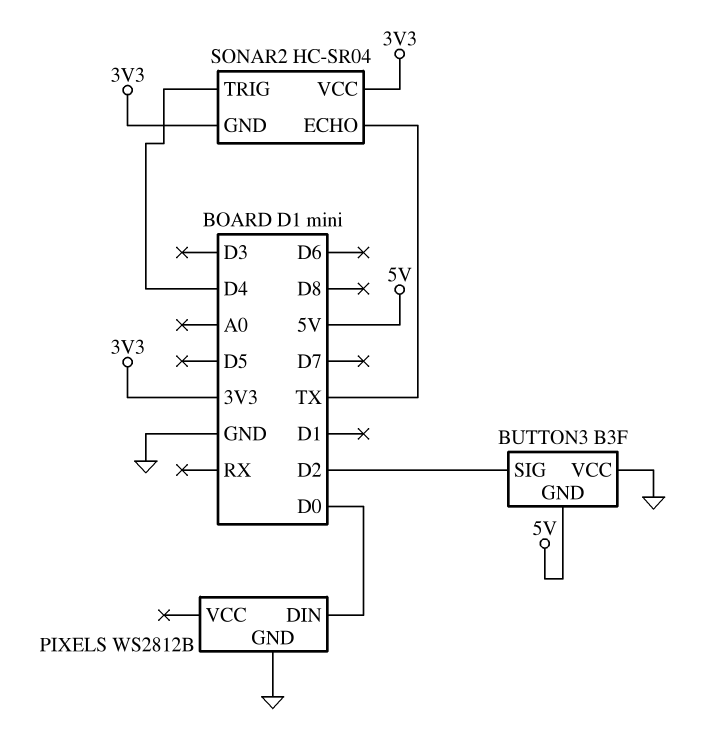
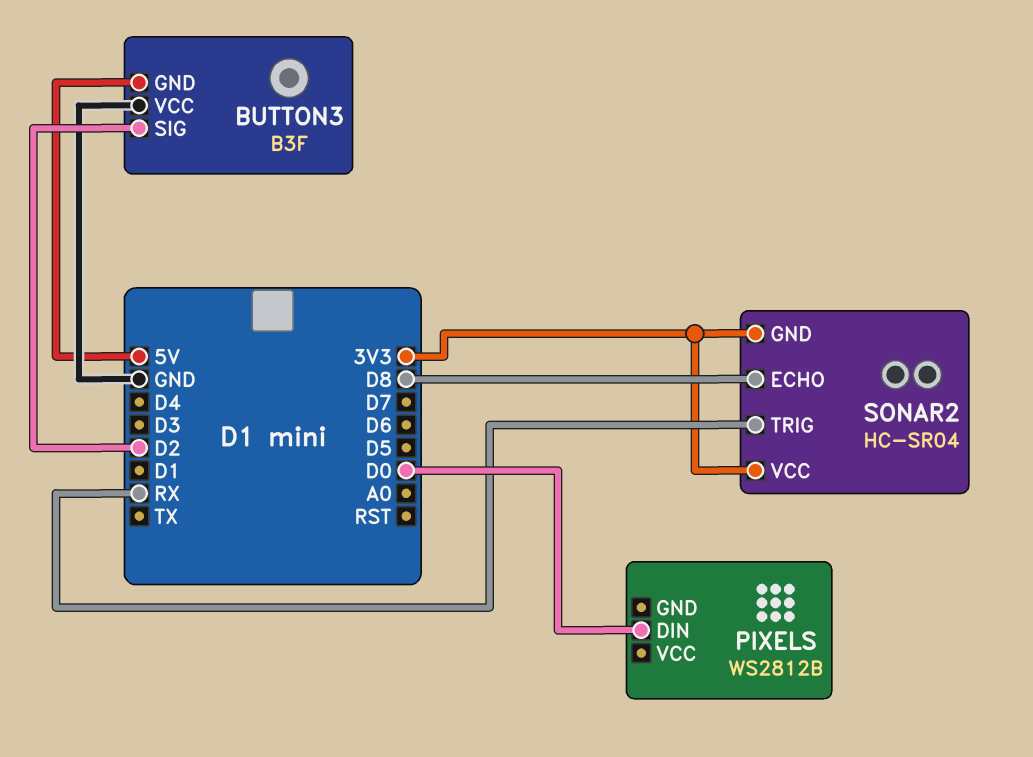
PIXELS pin GND: GND -> none
SONAR2 pin ECHO: TX -> D8
SONAR2 pin TRIG: D4 -> RX

